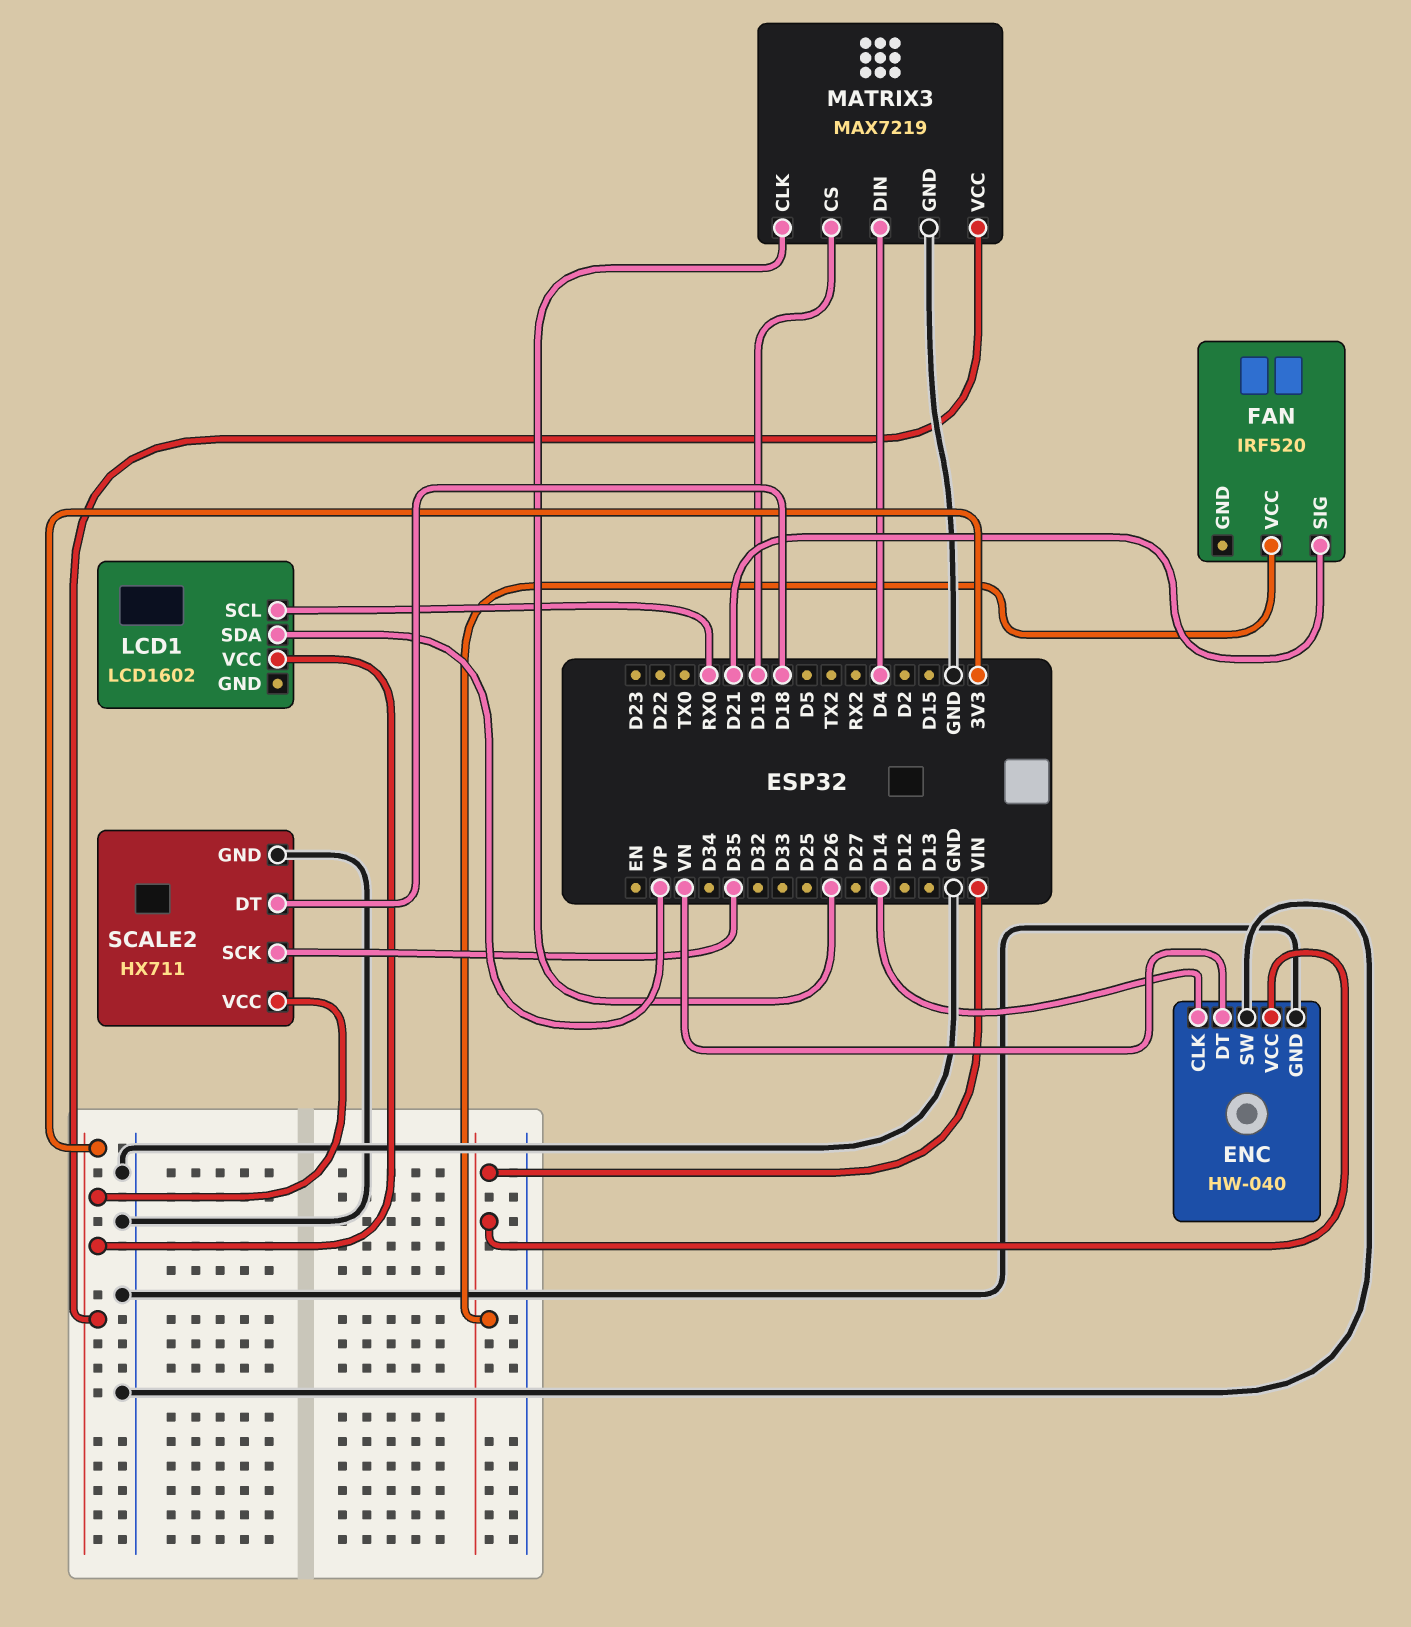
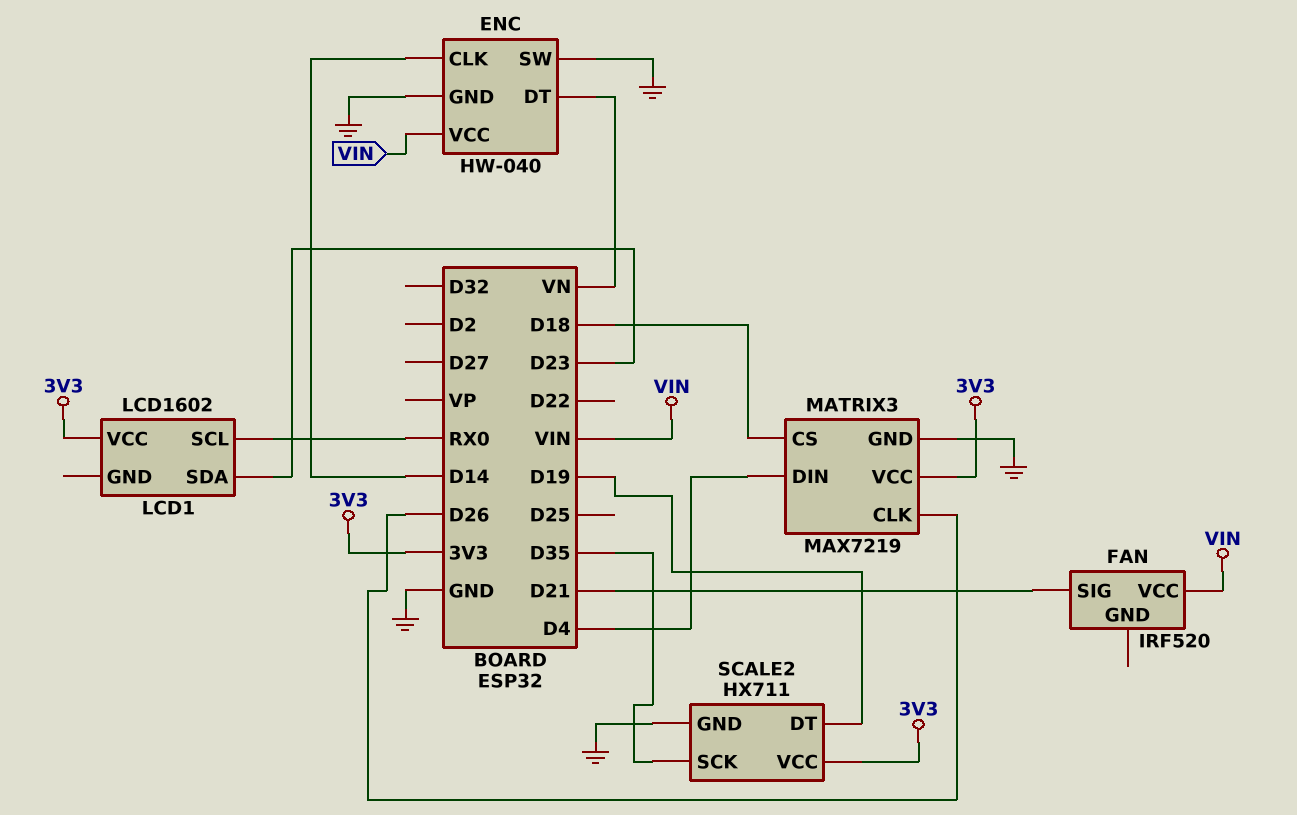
LCD1 pin SDA: VP -> D23
MATRIX3 pin CS: D19 -> D18
SCALE2 pin DT: D18 -> D19

